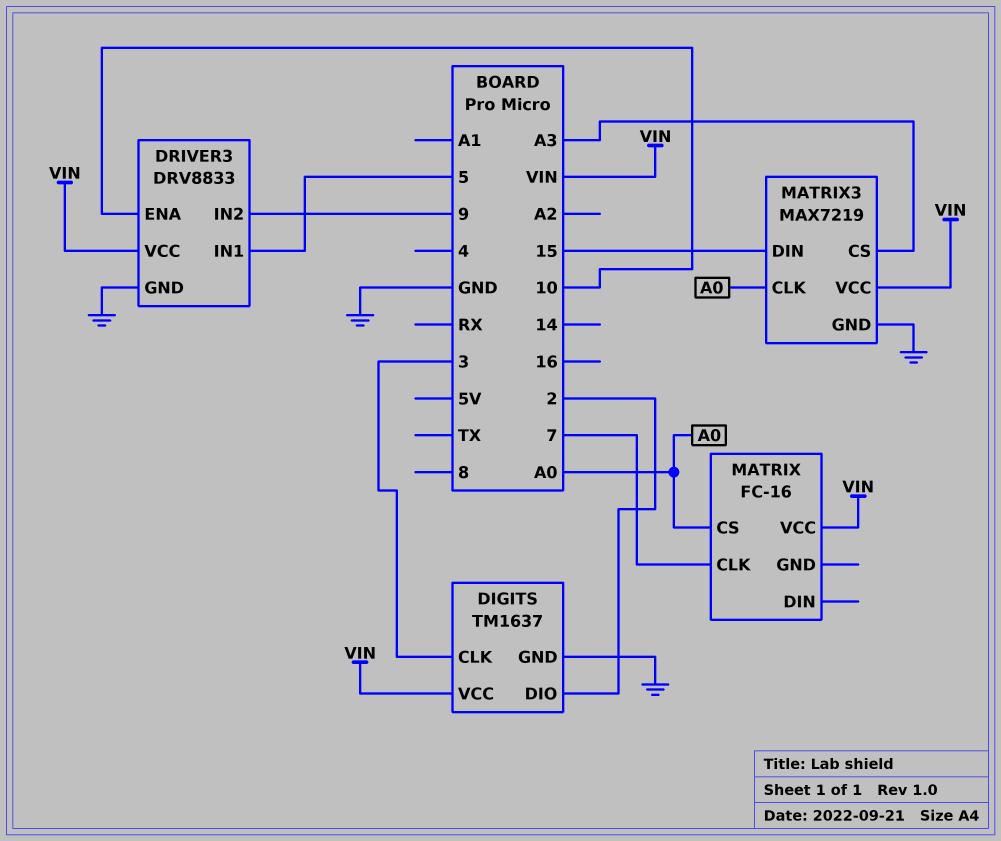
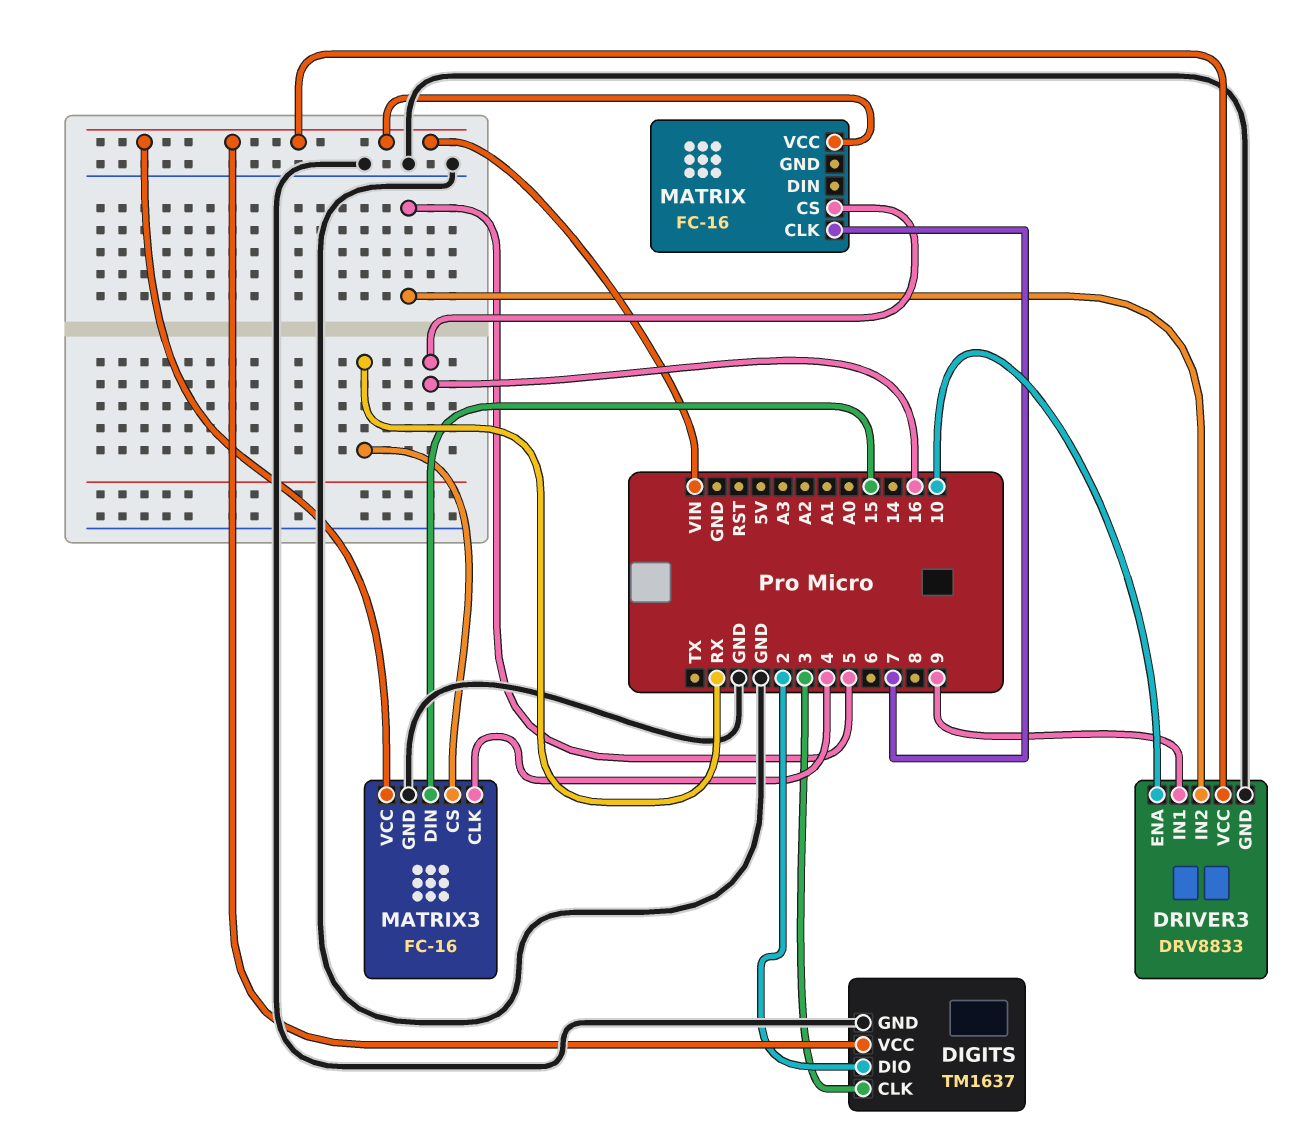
DRIVER3 pin IN1: 5 -> 9
DRIVER3 pin IN2: 9 -> 5
MATRIX pin CS: A0 -> 16
MATRIX3: MAX7219 -> FC-16
MATRIX3 pin CLK: A0 -> 4
MATRIX3 pin CS: A3 -> RX

